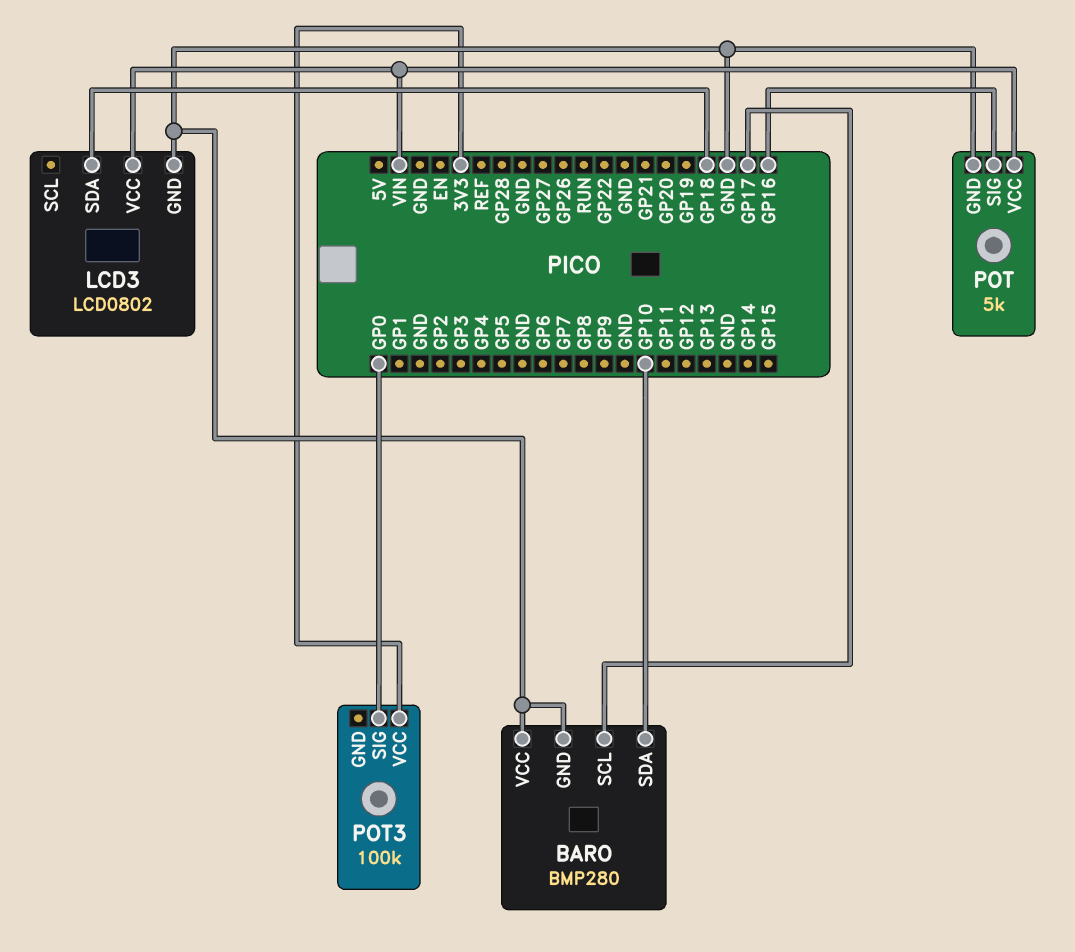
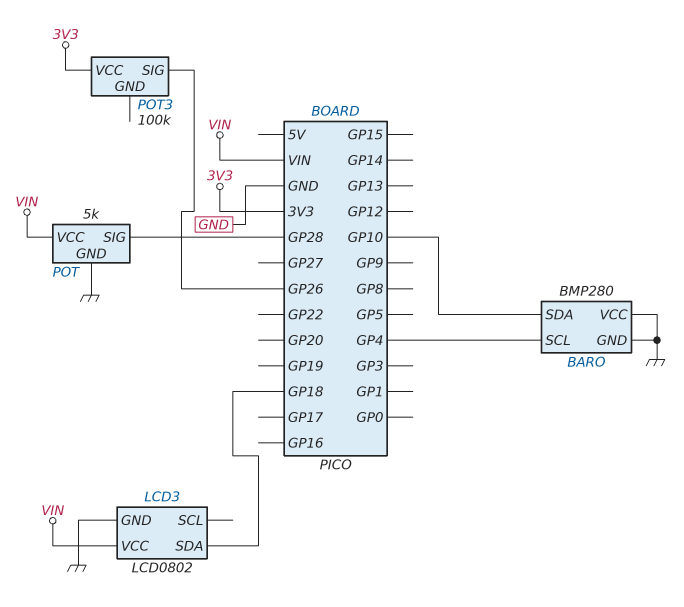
BARO pin SCL: GP17 -> GP4
POT pin SIG: GP16 -> GP28
POT3 pin SIG: GP0 -> GP26

